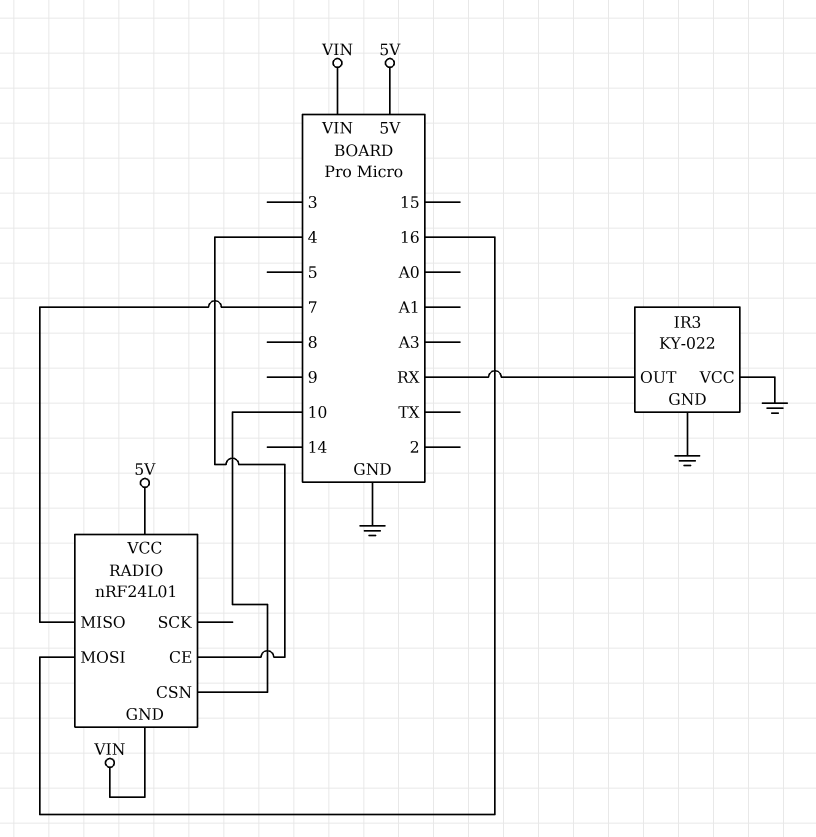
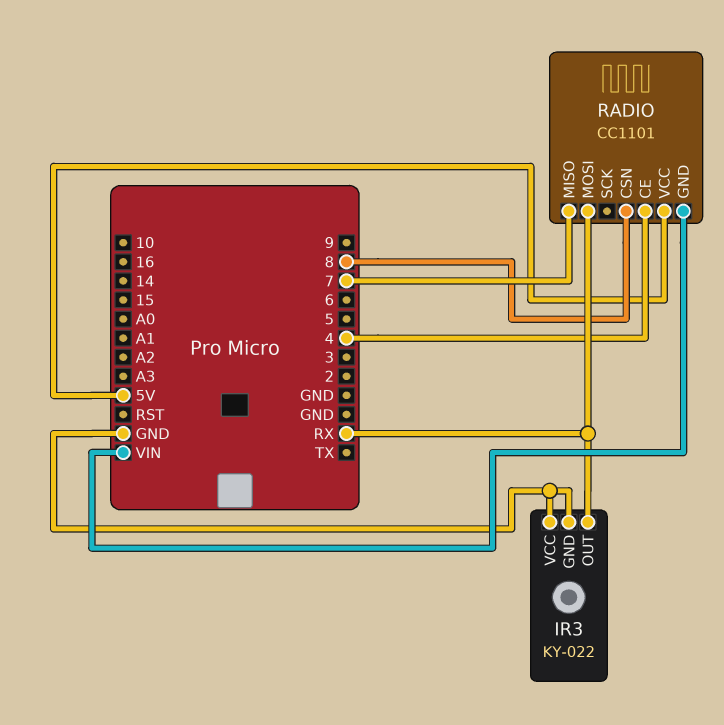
RADIO: nRF24L01 -> CC1101
RADIO pin CSN: 10 -> 8
RADIO pin MOSI: 16 -> RX

